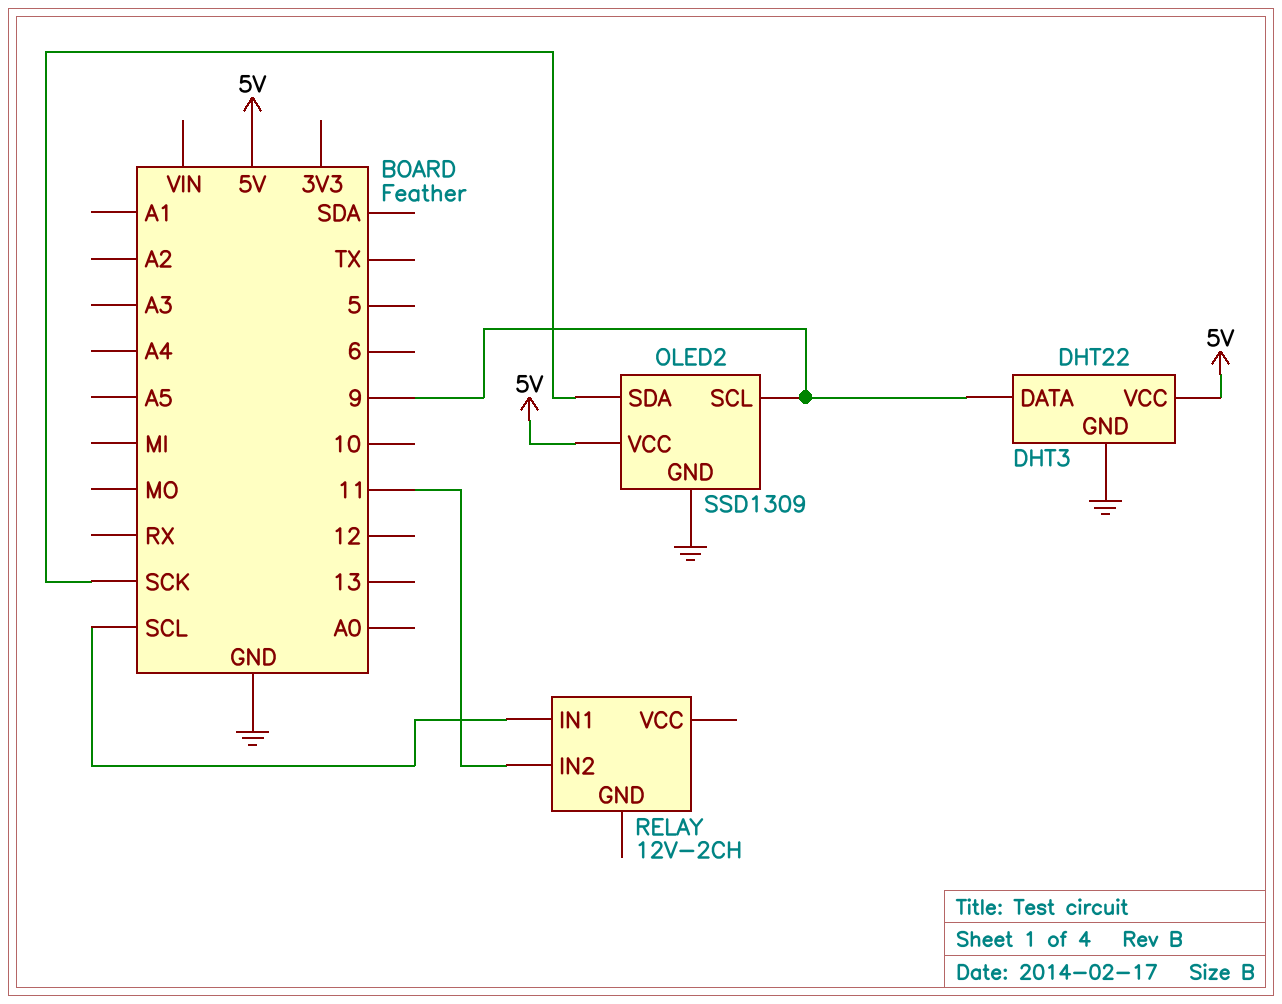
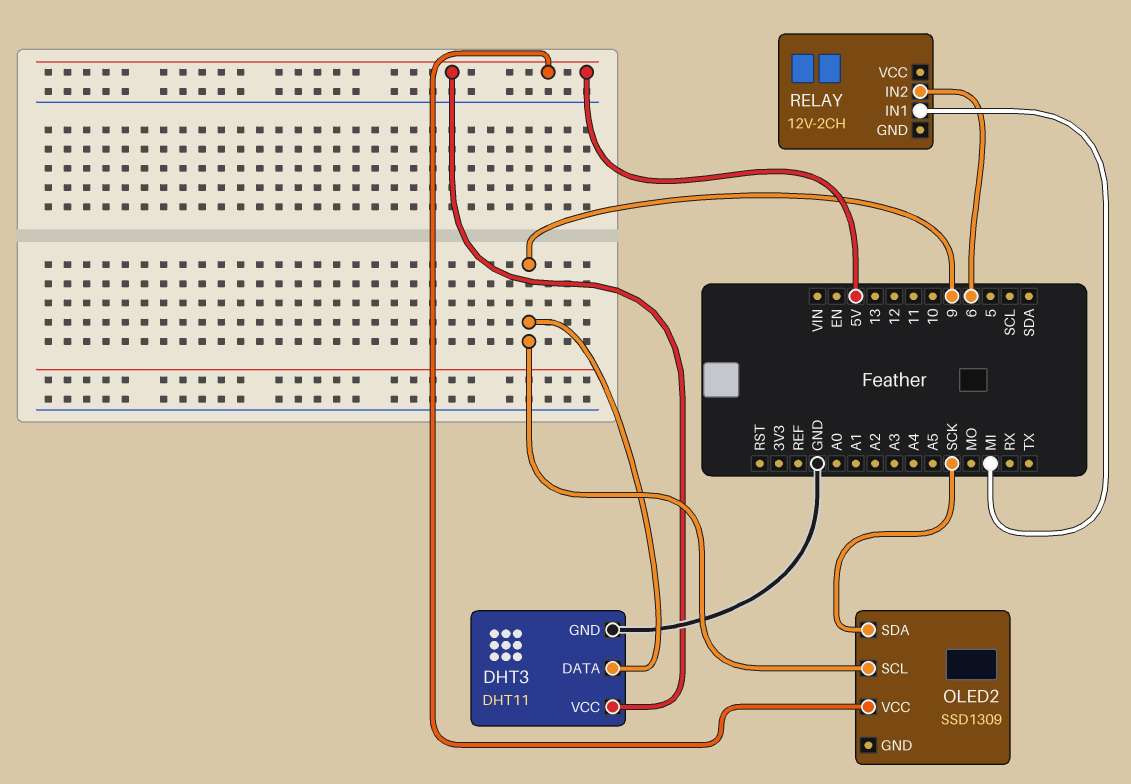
DHT3: DHT22 -> DHT11
OLED2 pin GND: GND -> none
RELAY pin IN1: SCL -> MI
RELAY pin IN2: 11 -> 6

